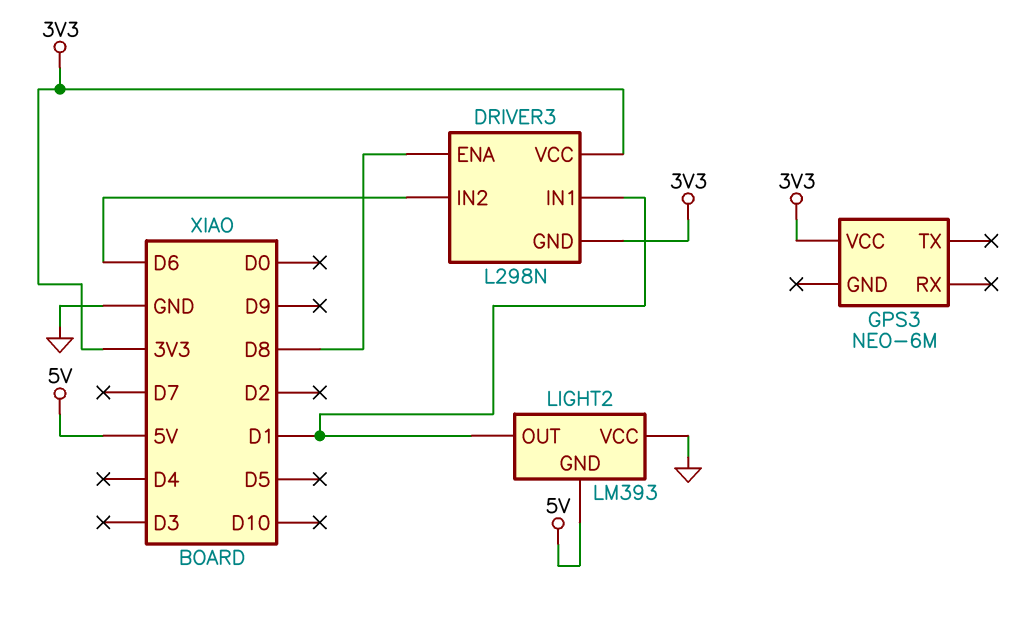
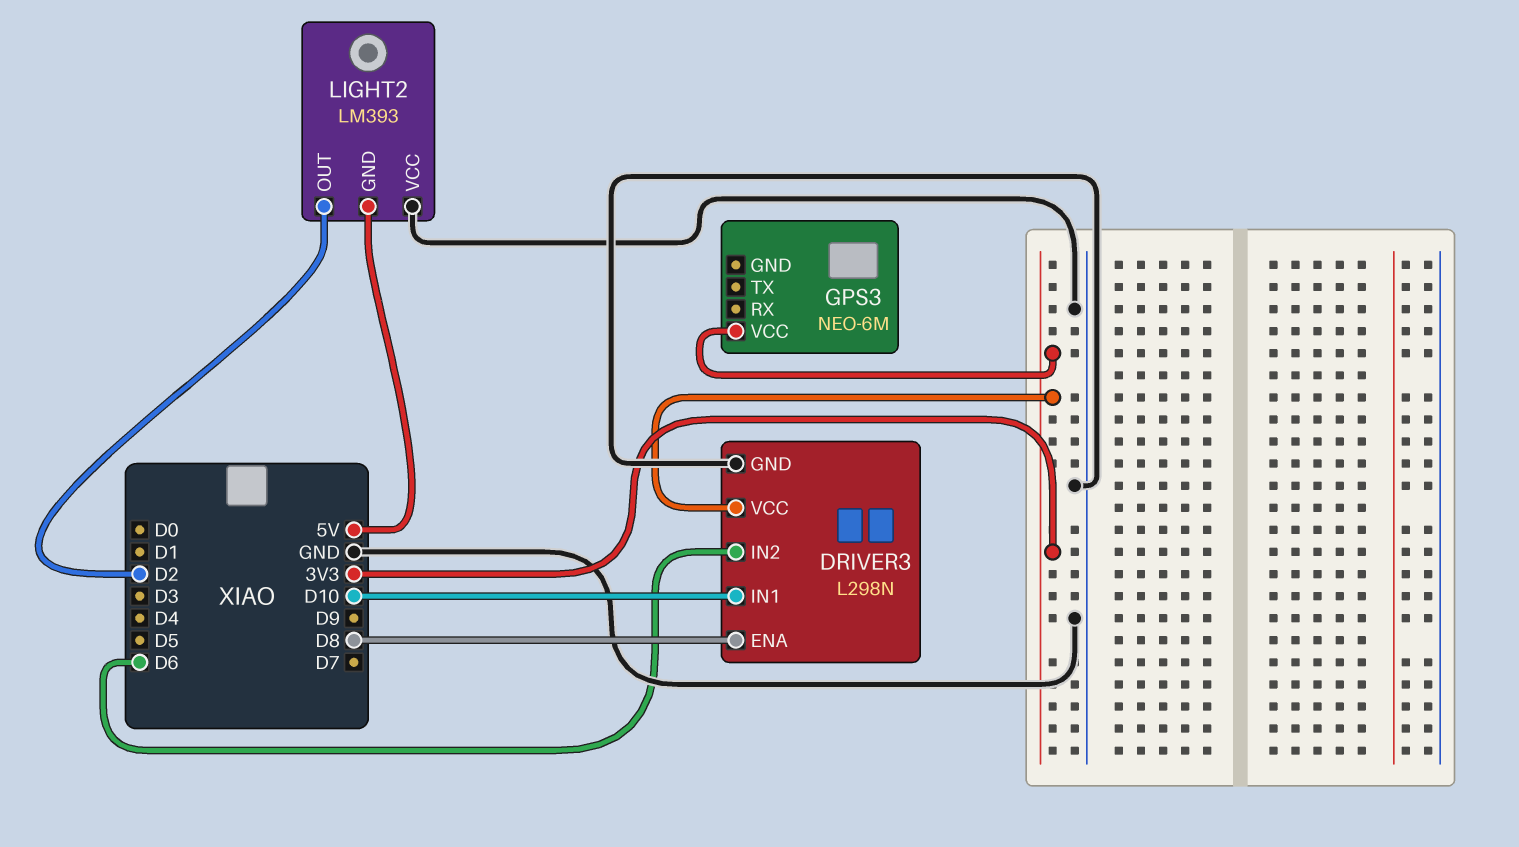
DRIVER3 pin GND: 3V3 -> GND
DRIVER3 pin IN1: D1 -> D10
LIGHT2 pin OUT: D1 -> D2

